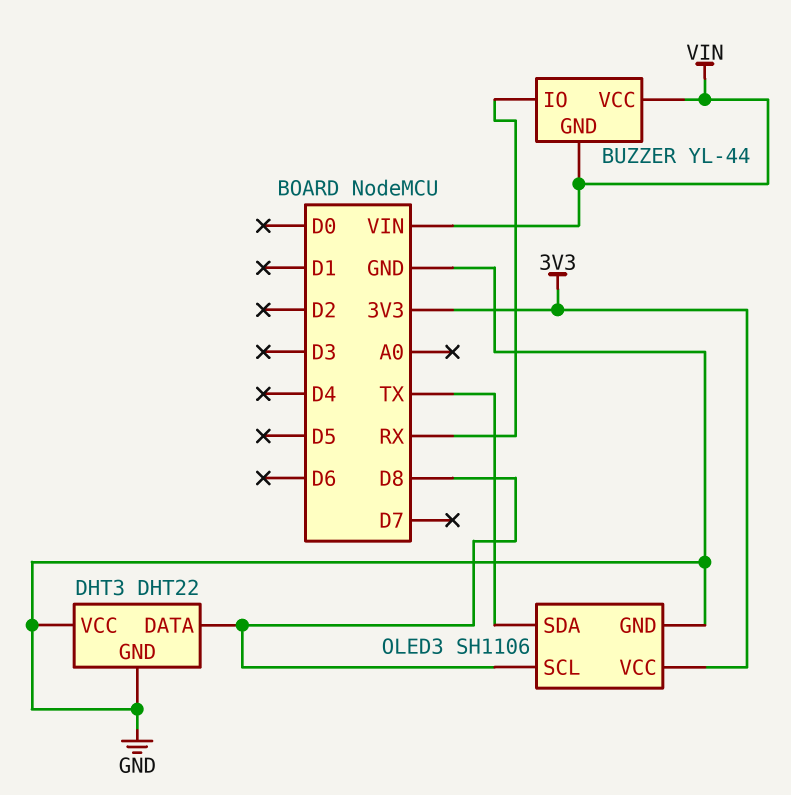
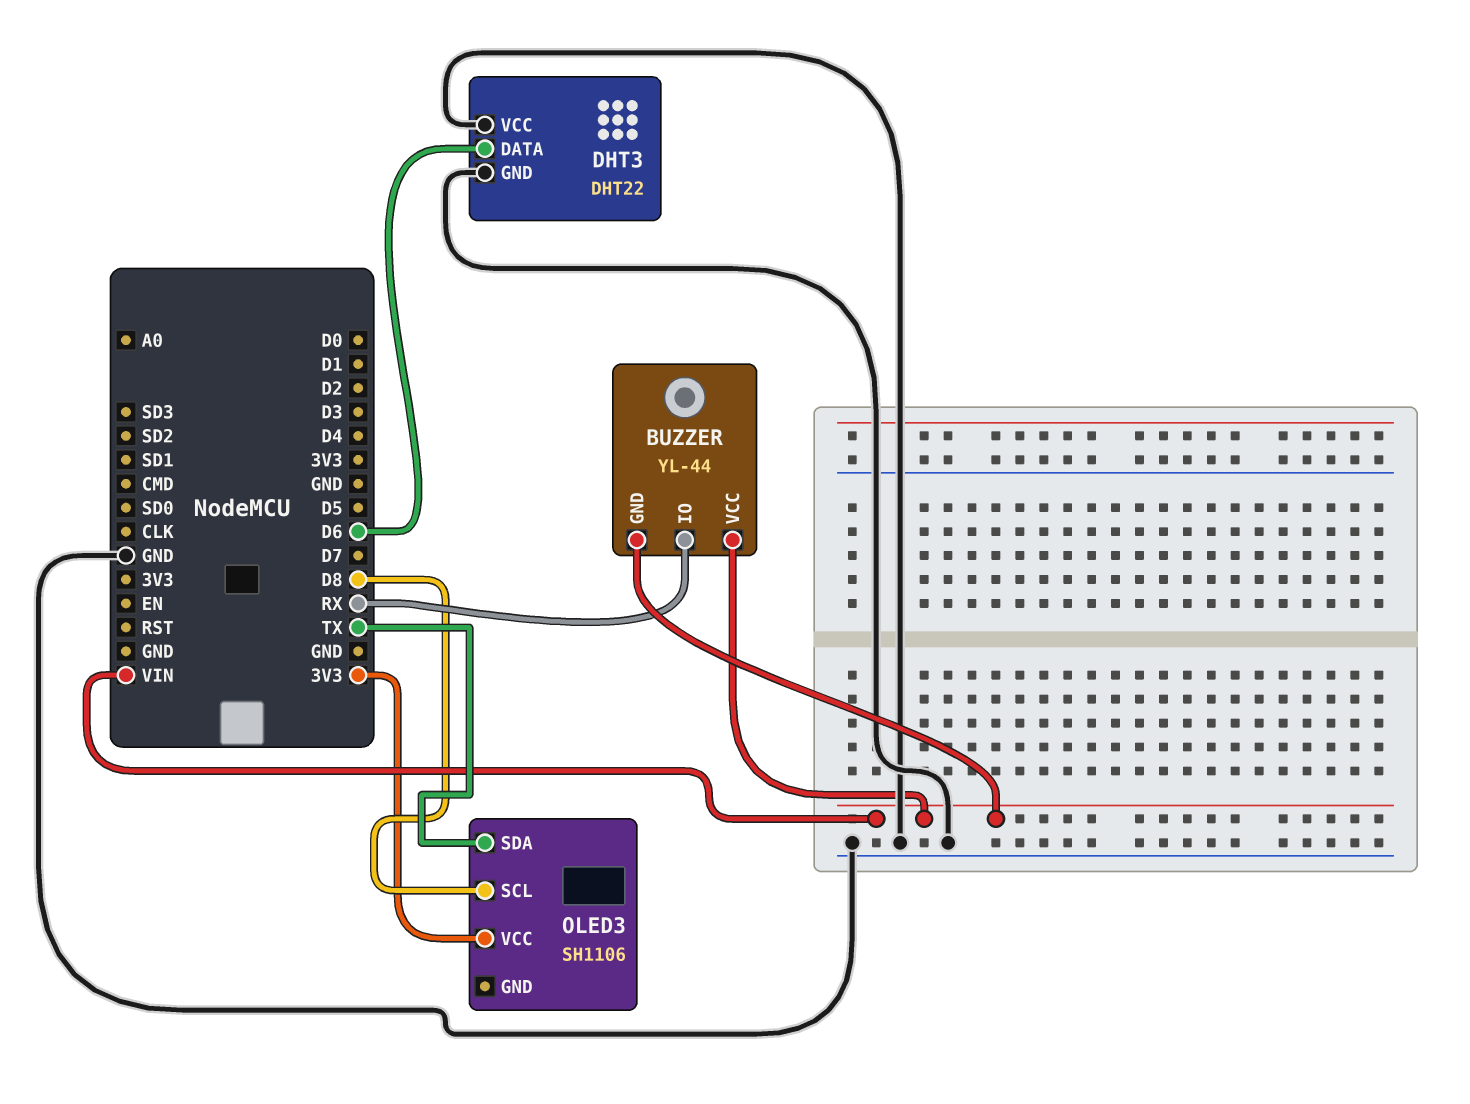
DHT3 pin DATA: D8 -> D6
OLED3 pin GND: GND -> none

